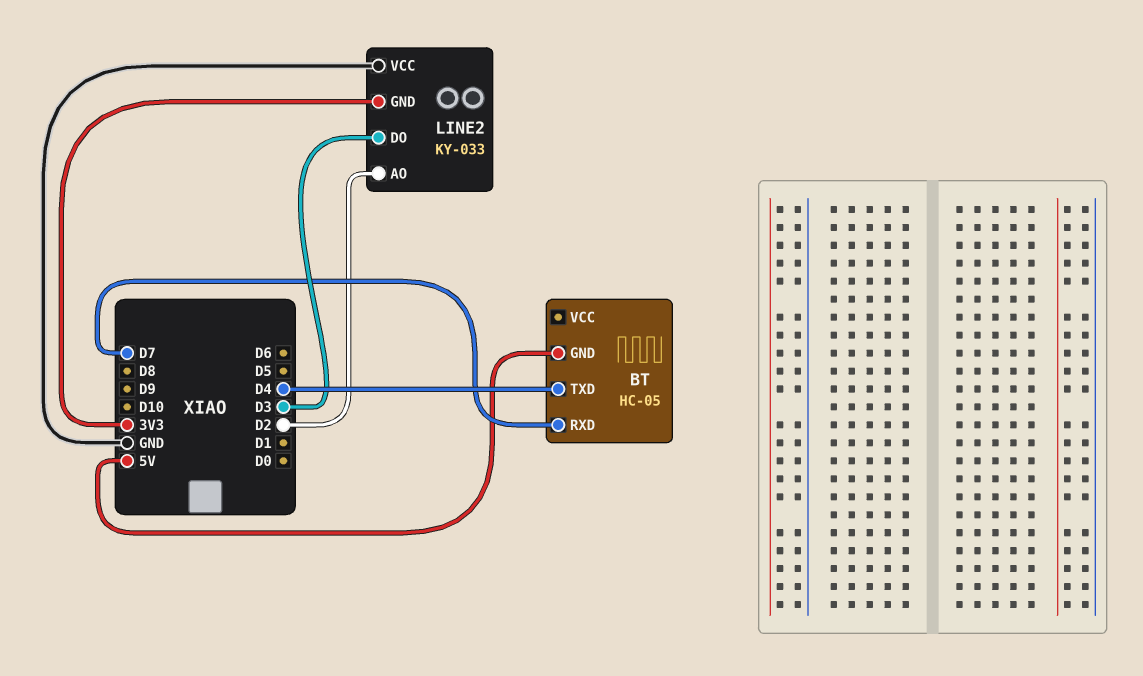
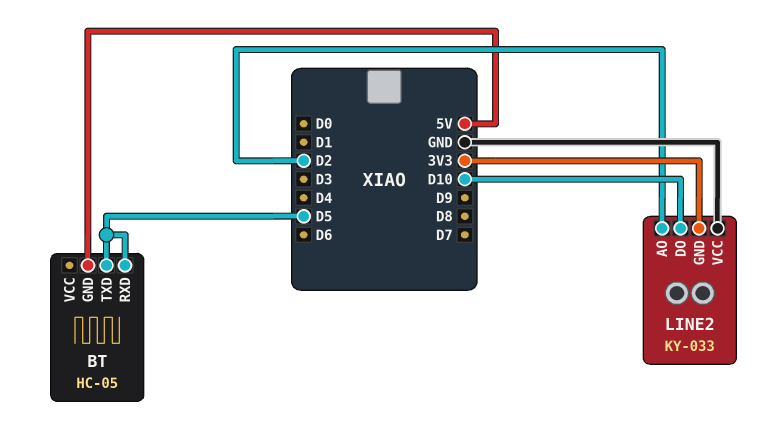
BT pin RXD: D7 -> D5
BT pin TXD: D4 -> D5
LINE2 pin DO: D3 -> D10

